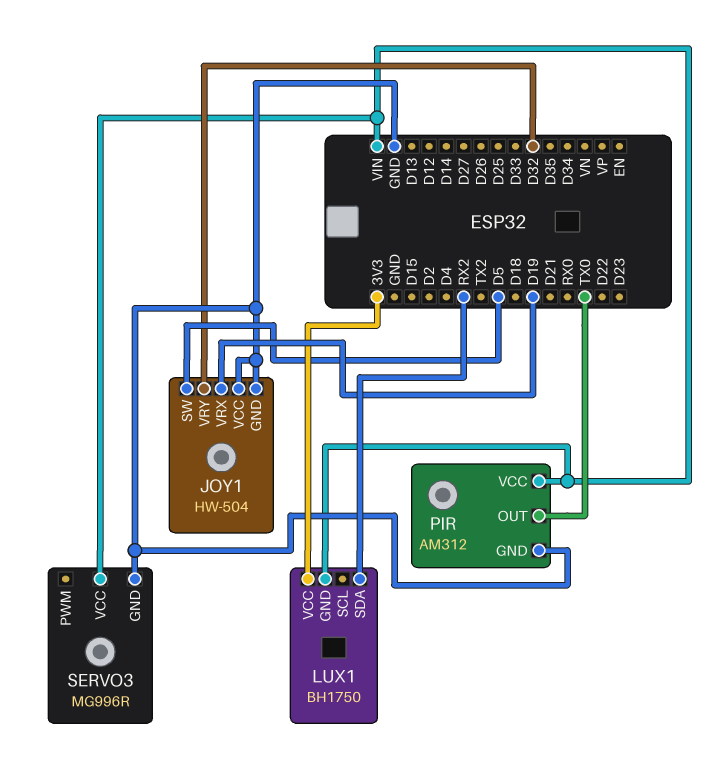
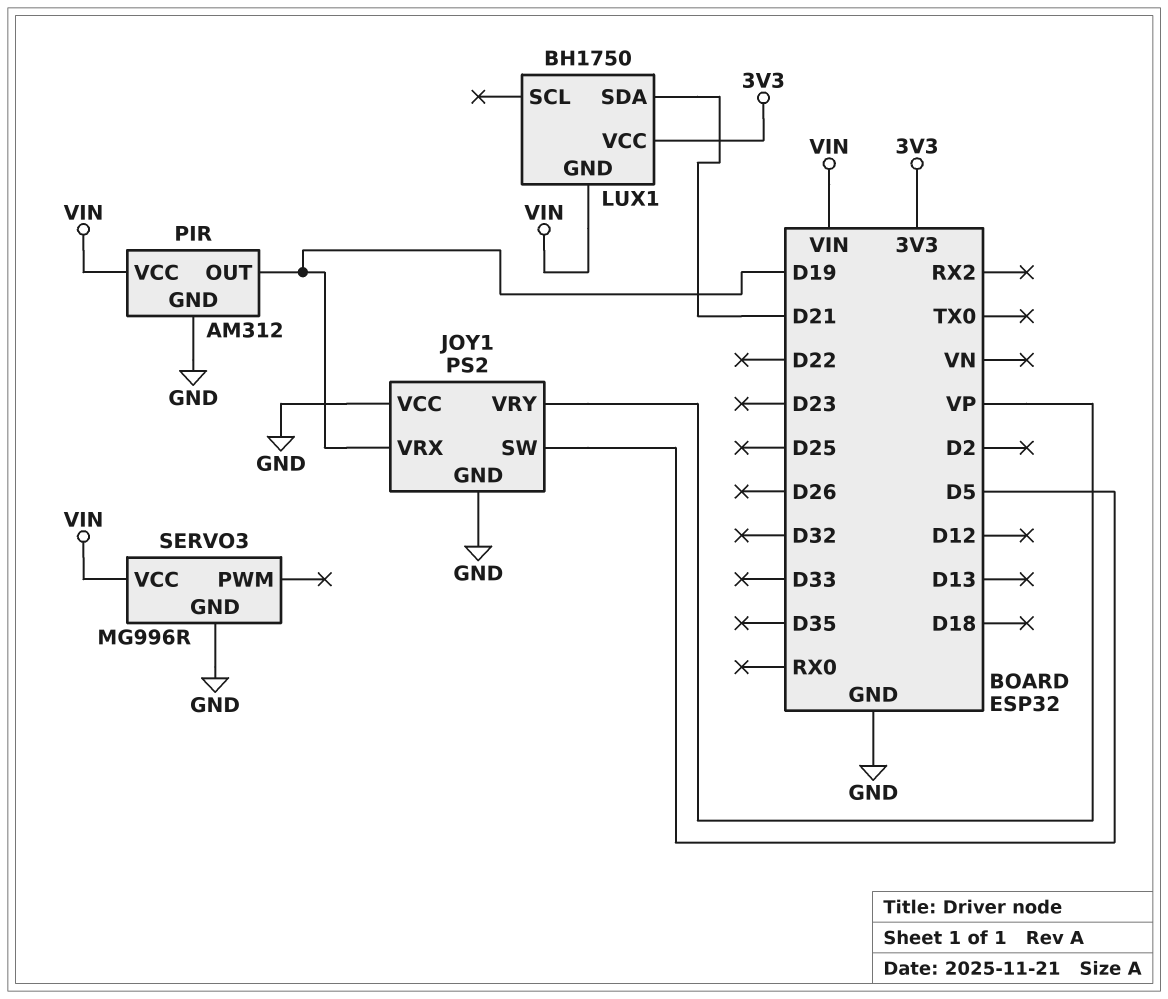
JOY1: HW-504 -> PS2
JOY1 pin VRY: D32 -> VP
LUX1 pin SDA: RX2 -> D21
PIR pin OUT: TX0 -> D19

